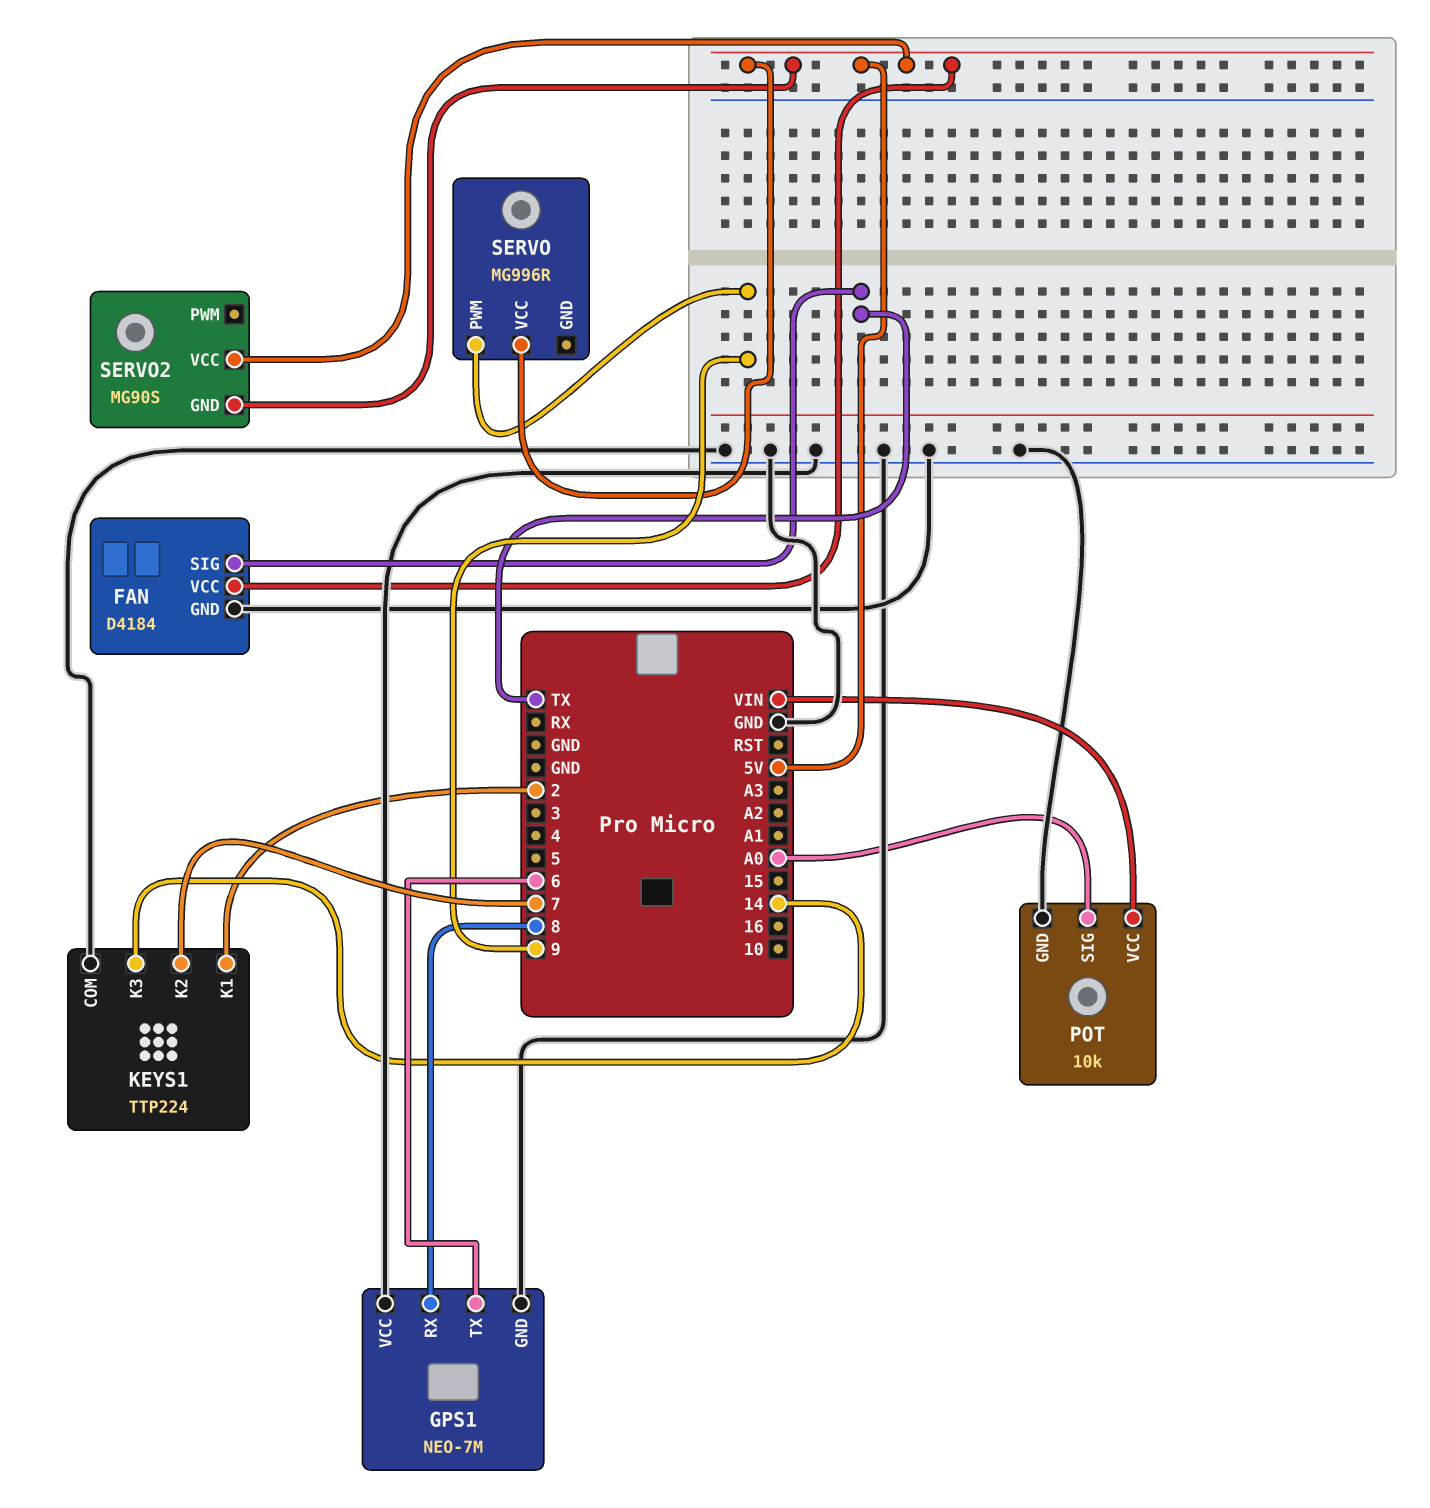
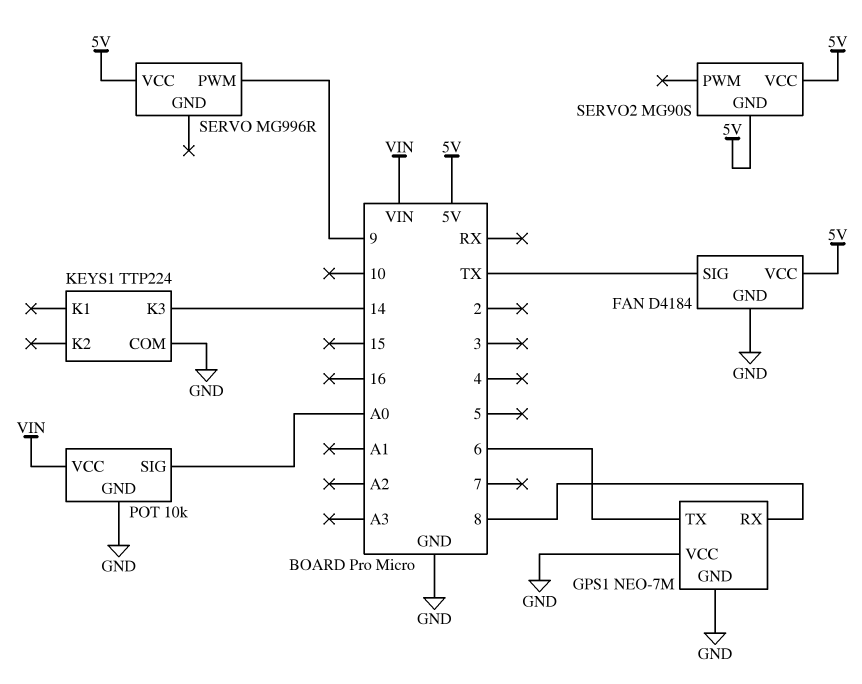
KEYS1 pin K1: 2 -> none
KEYS1 pin K2: 7 -> none

